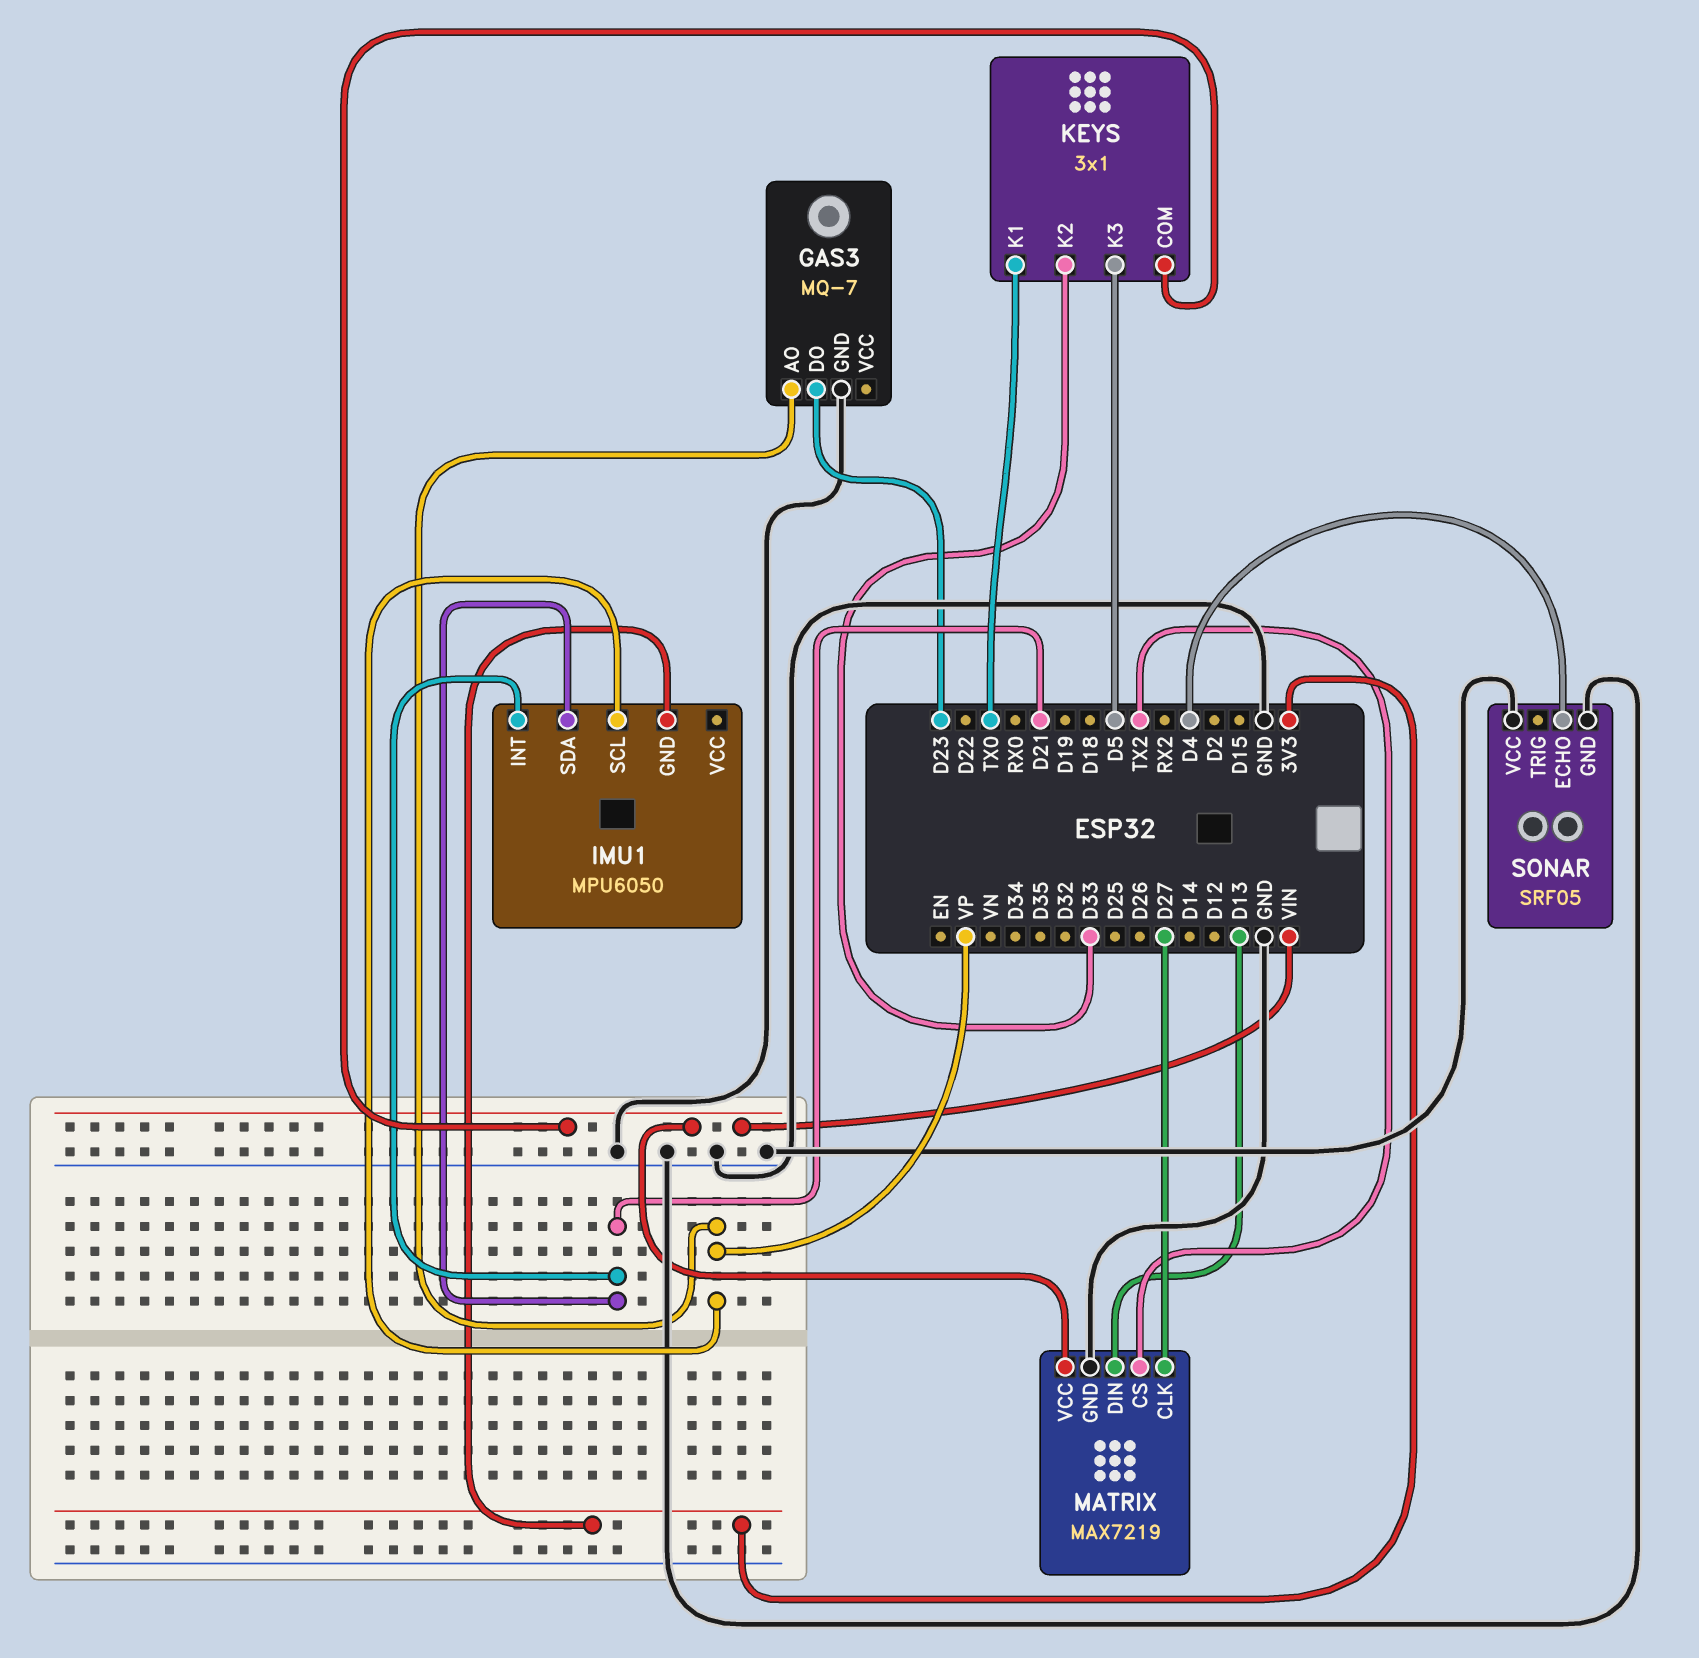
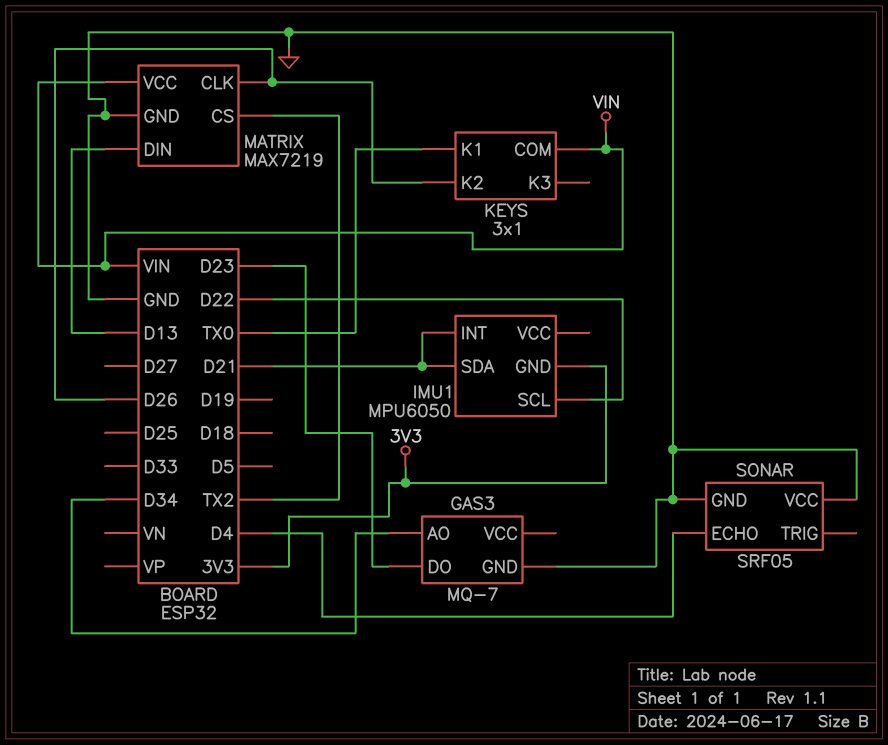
GAS3 pin AO: VP -> D34
IMU1 pin SCL: VP -> D22
KEYS pin K2: D33 -> D26
KEYS pin K3: D5 -> none
MATRIX pin CLK: D27 -> D26

